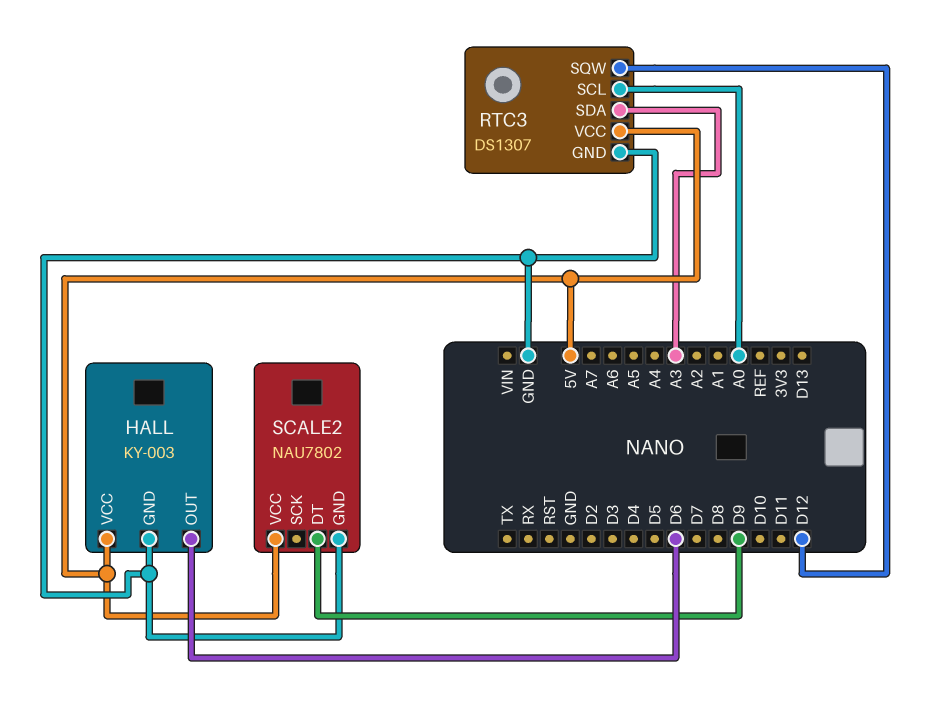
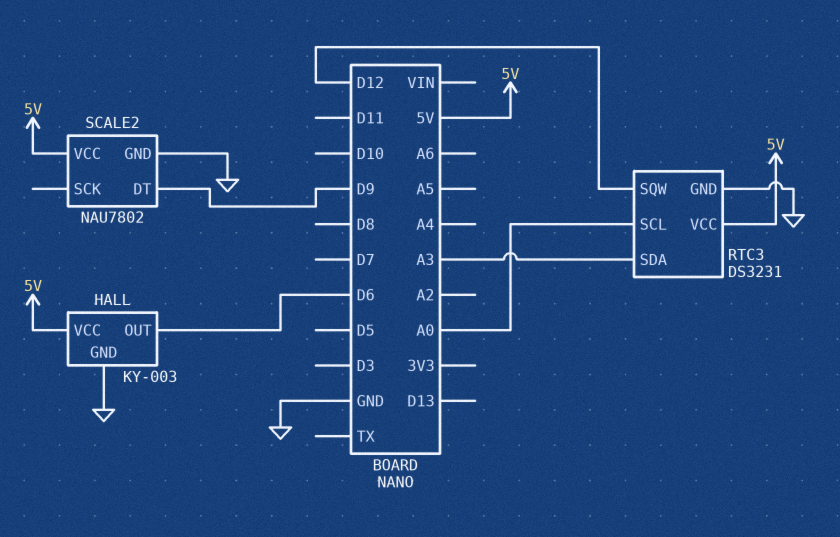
RTC3: DS1307 -> DS3231

